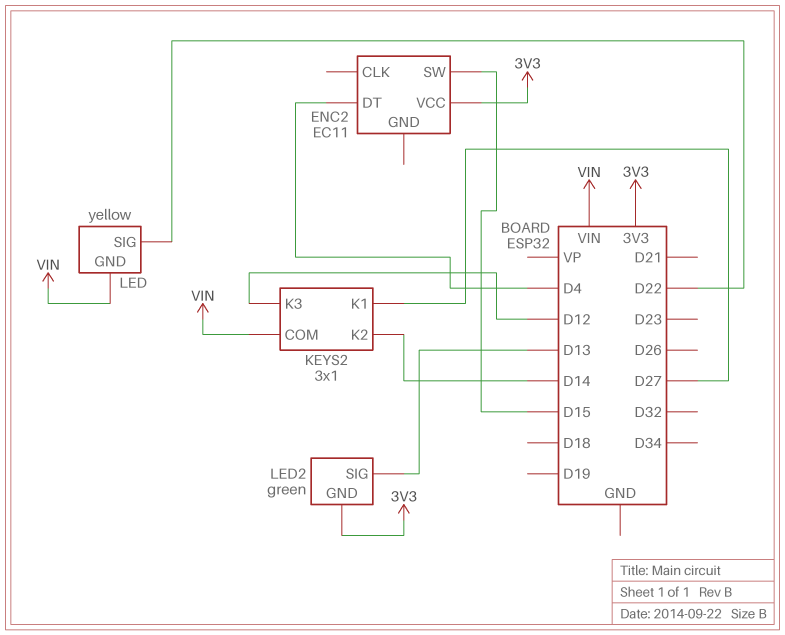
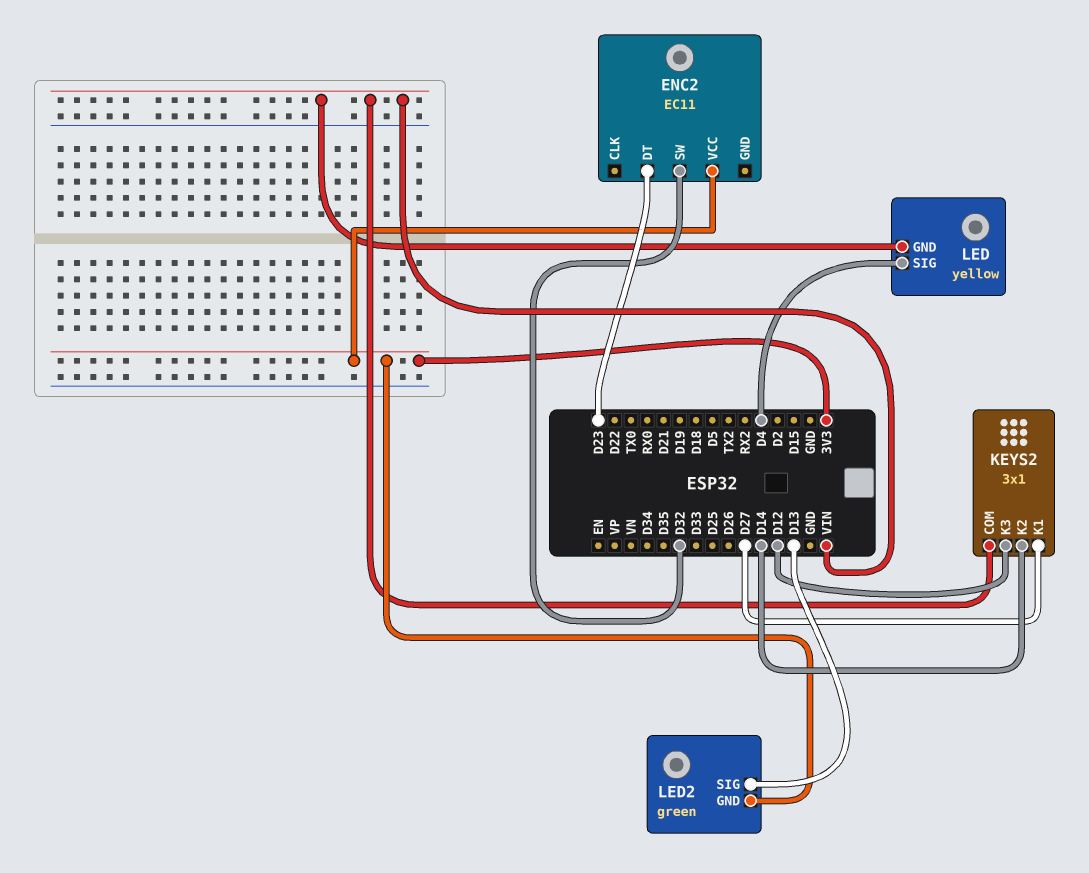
ENC2 pin DT: D4 -> D23
ENC2 pin SW: D15 -> D32
LED pin SIG: D22 -> D4

